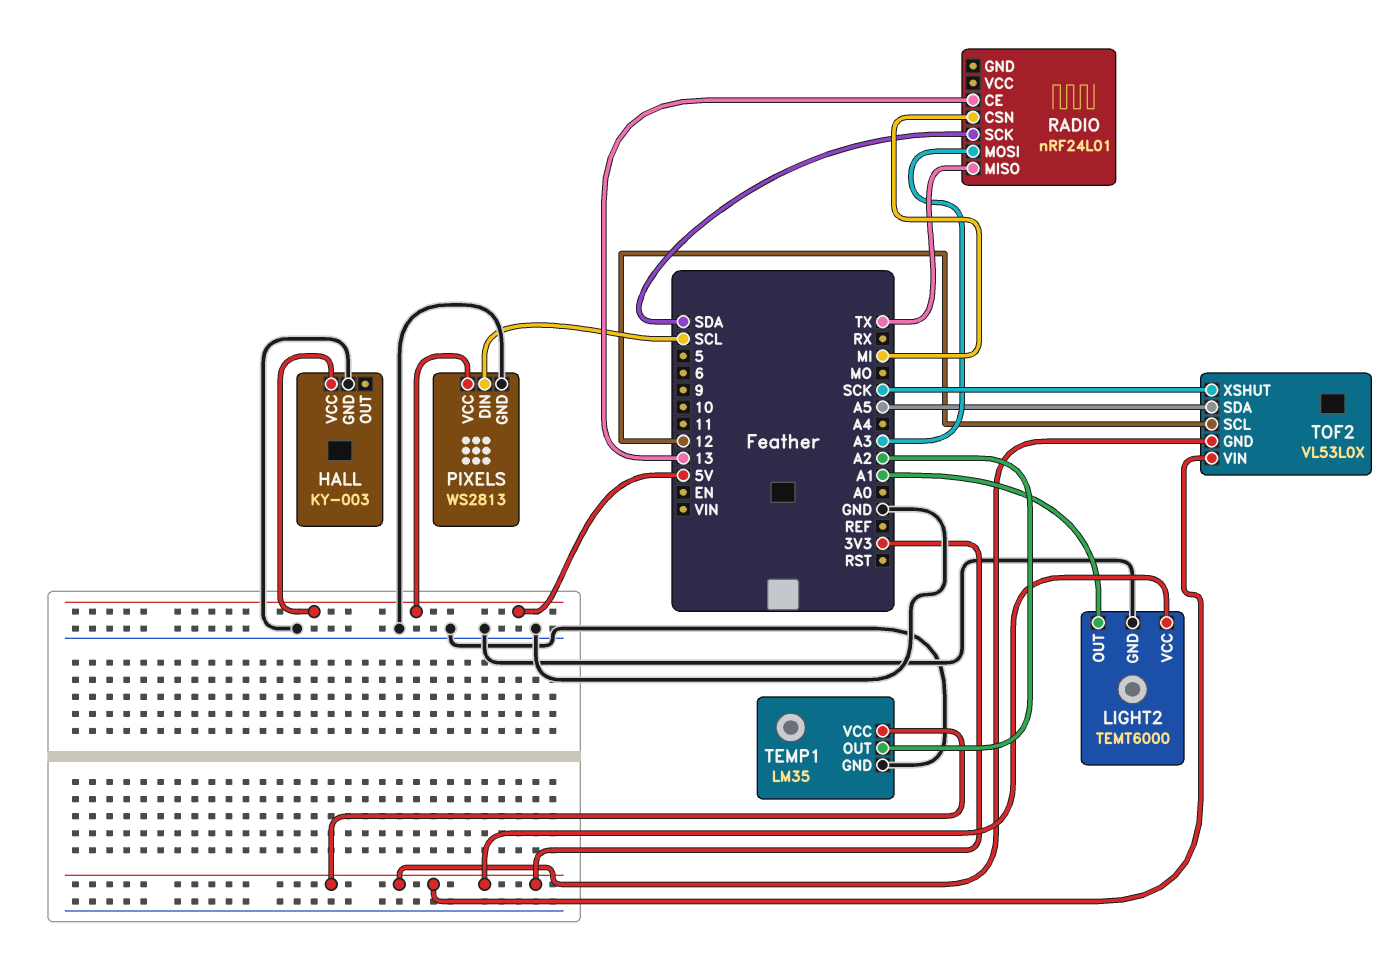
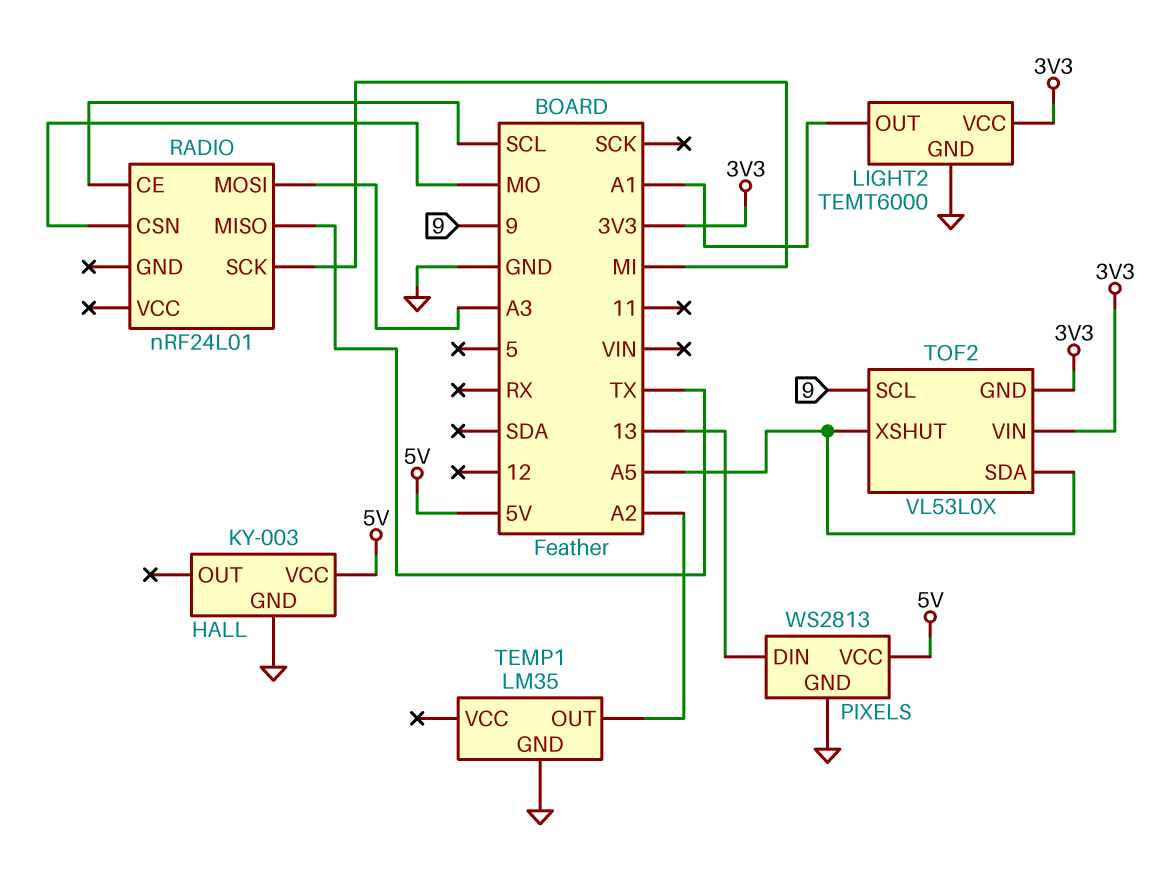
PIXELS pin DIN: SCL -> 13
RADIO pin CE: 13 -> SCL
RADIO pin CSN: MI -> MO
RADIO pin SCK: SDA -> MI
TEMP1 pin VCC: 3V3 -> none
TOF2 pin SCL: 12 -> 9
TOF2 pin XSHUT: SCK -> A5

